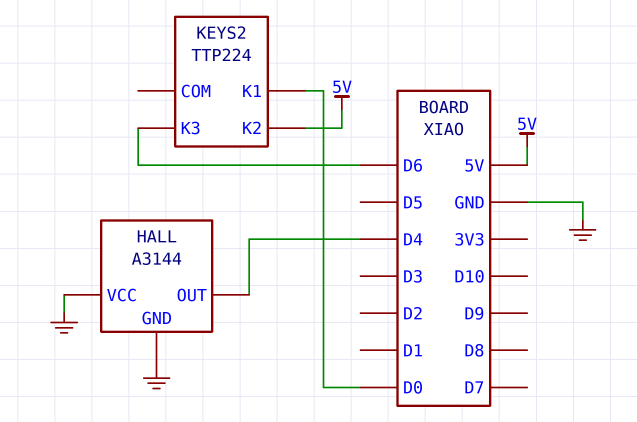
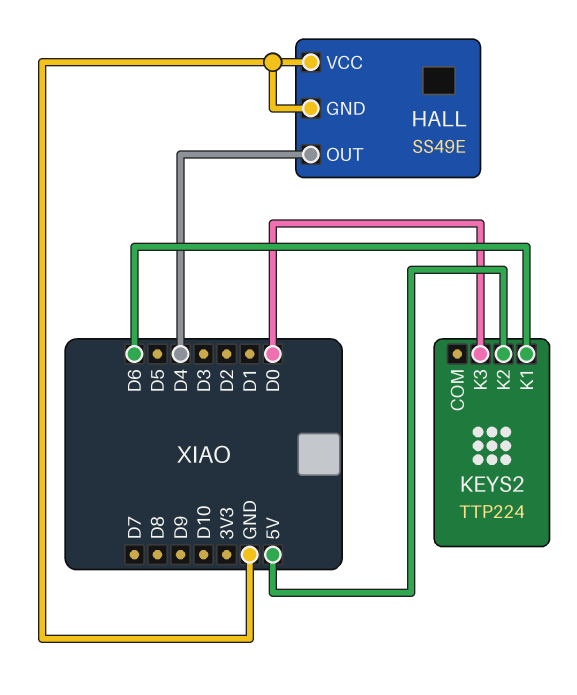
HALL: A3144 -> SS49E
KEYS2 pin K1: D0 -> D6
KEYS2 pin K3: D6 -> D0

